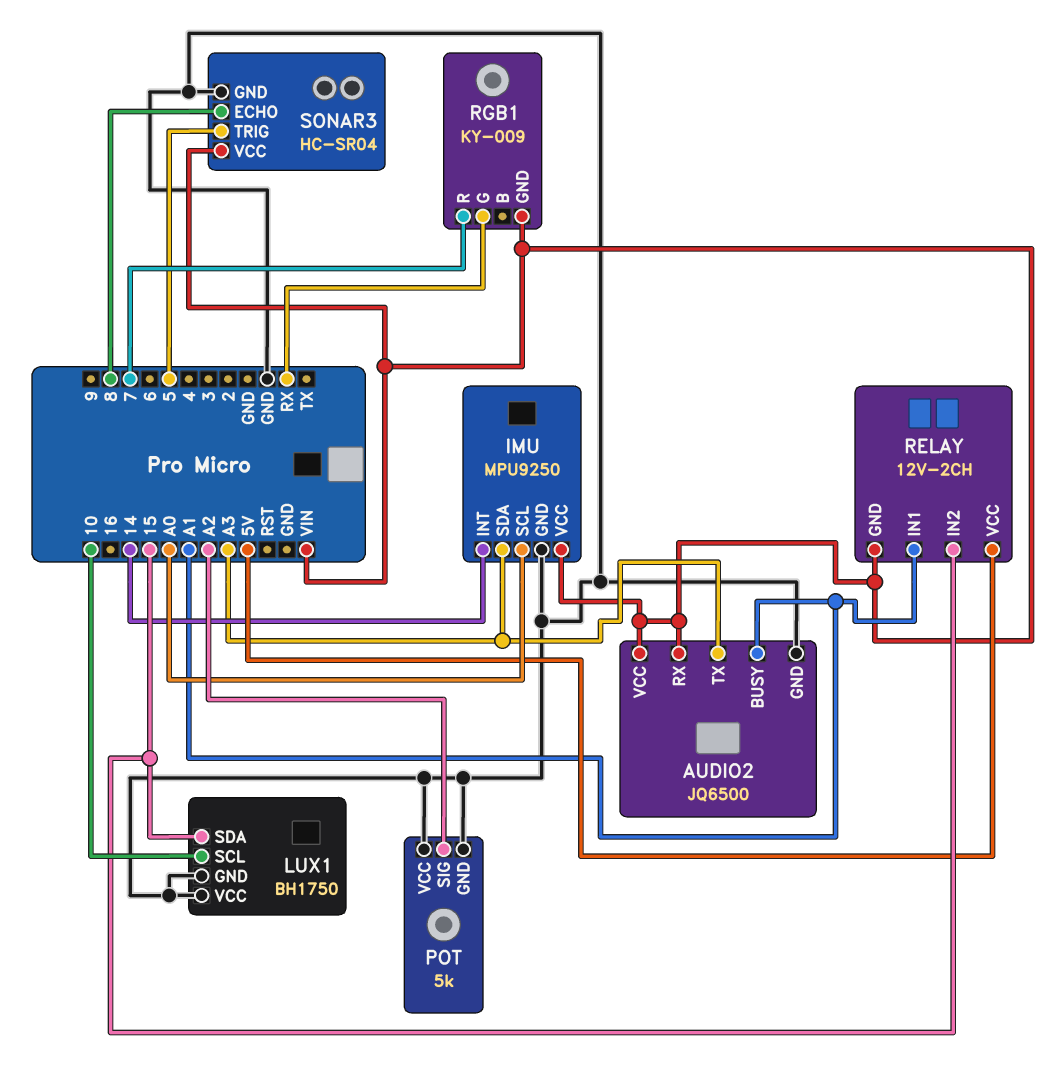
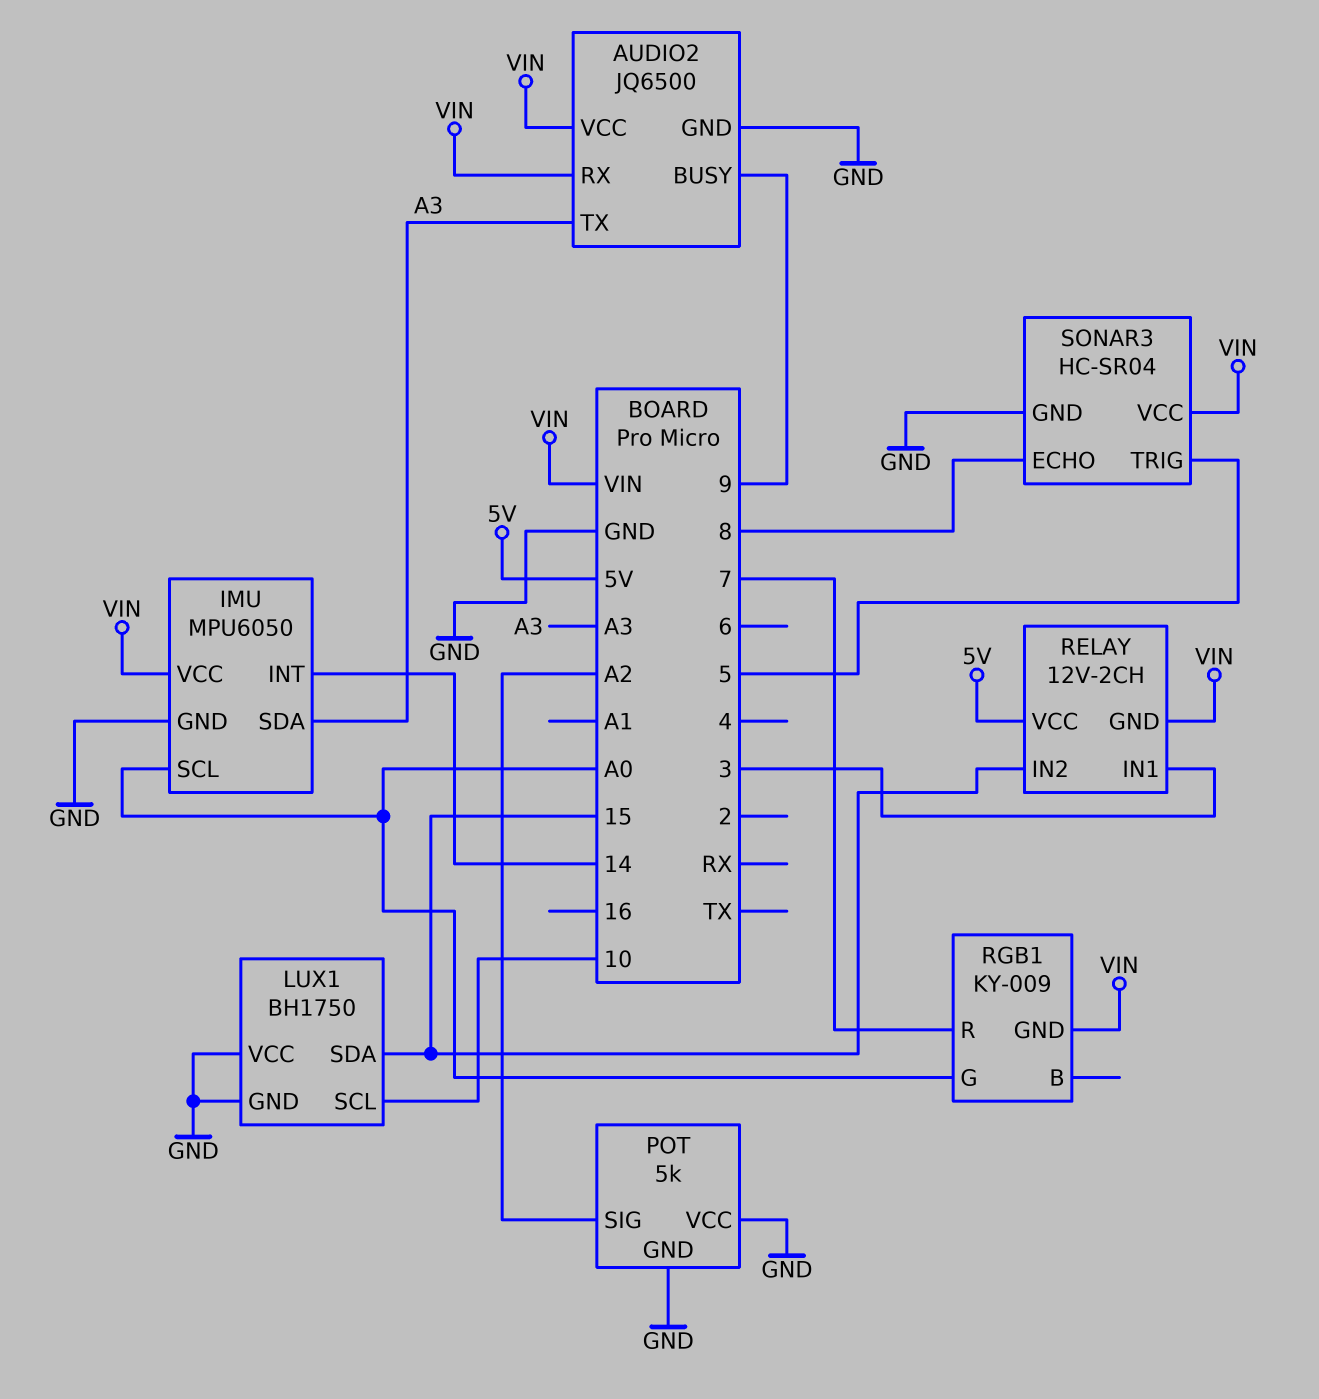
AUDIO2 pin BUSY: A1 -> 9
IMU: MPU9250 -> MPU6050
RELAY pin IN1: A1 -> 3
RGB1 pin G: RX -> A0

